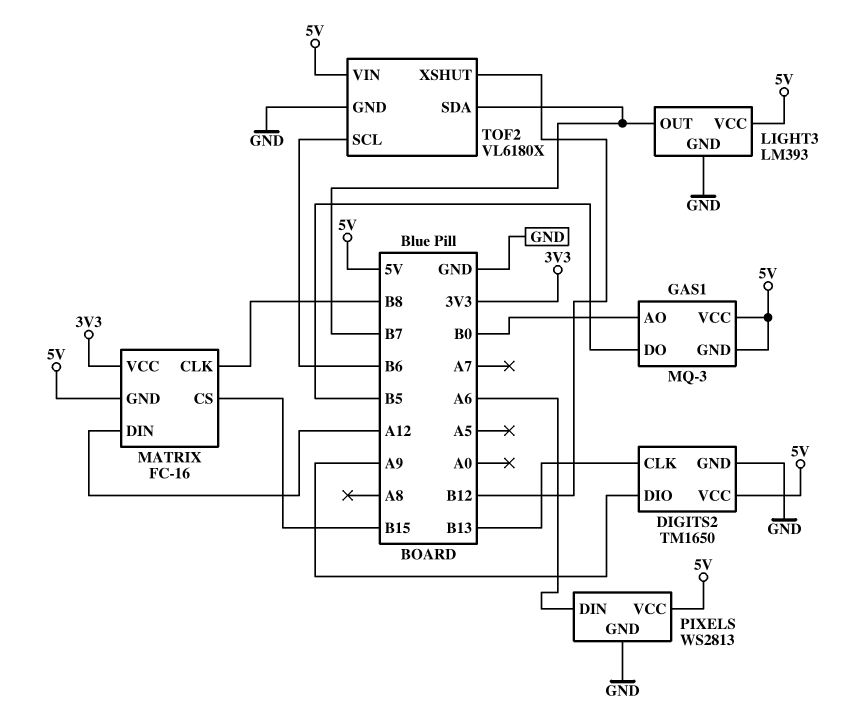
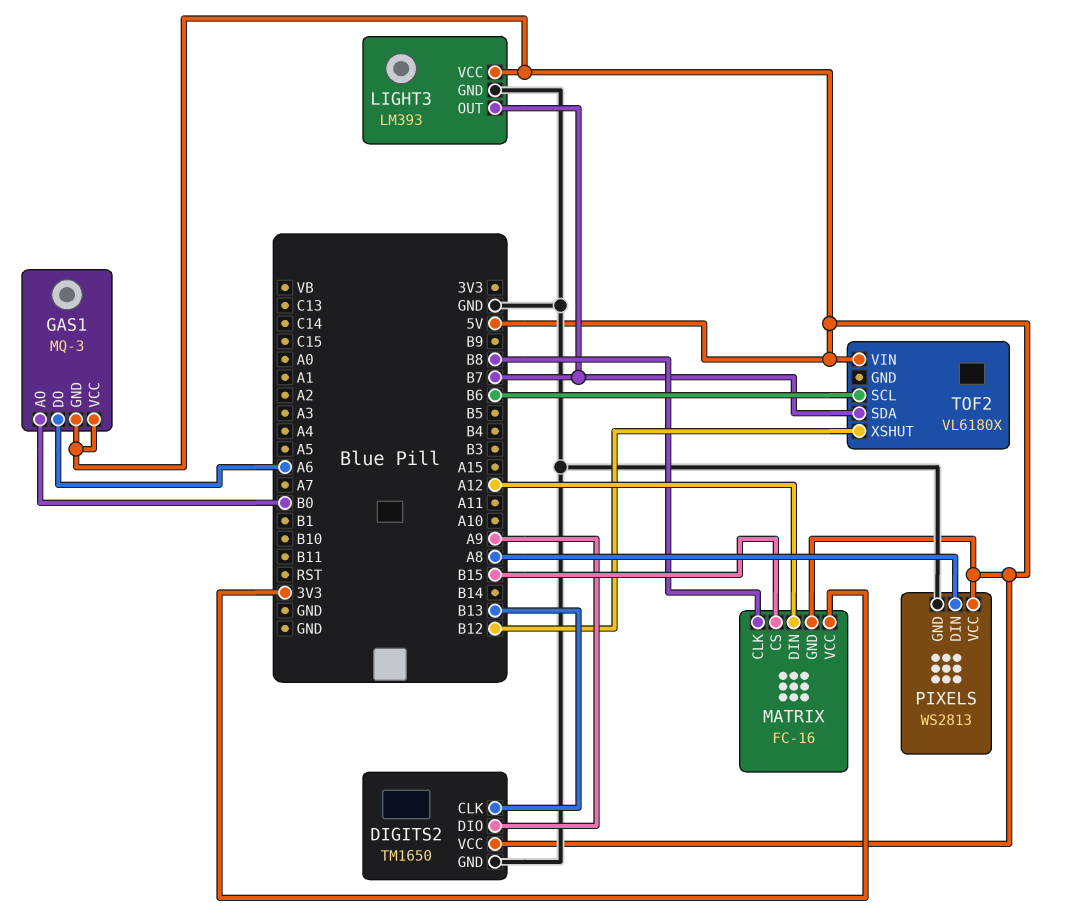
GAS1 pin DO: B5 -> A6
PIXELS pin DIN: A6 -> A8
TOF2 pin GND: GND -> none

